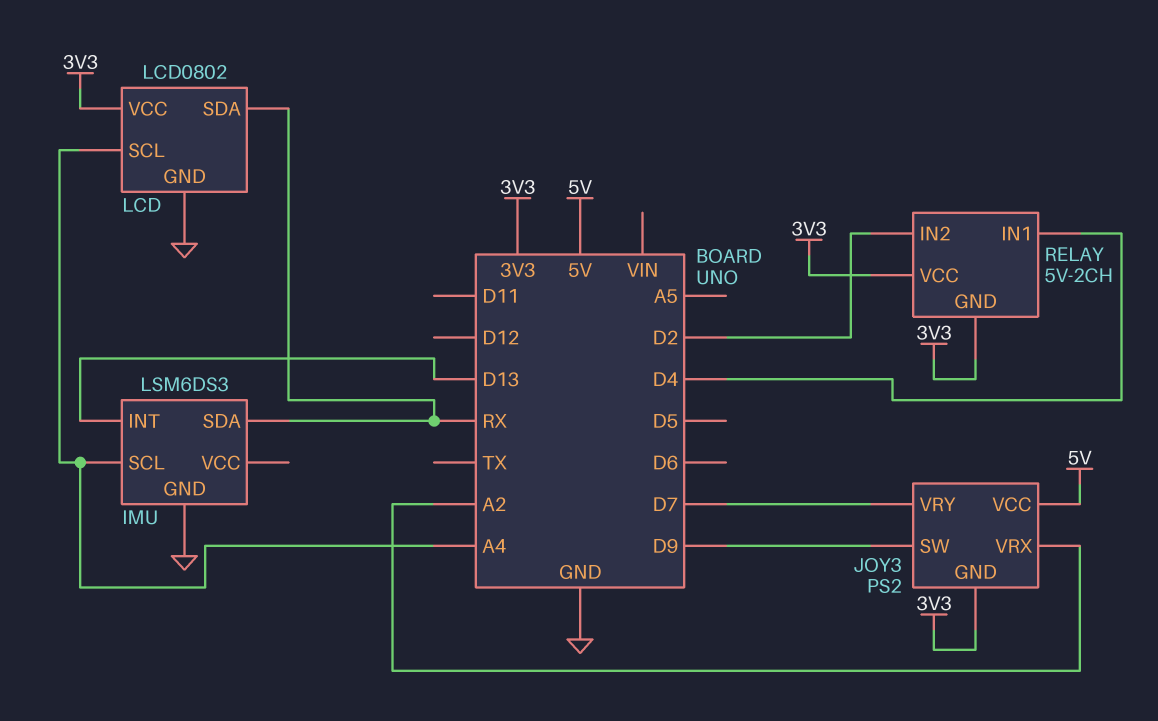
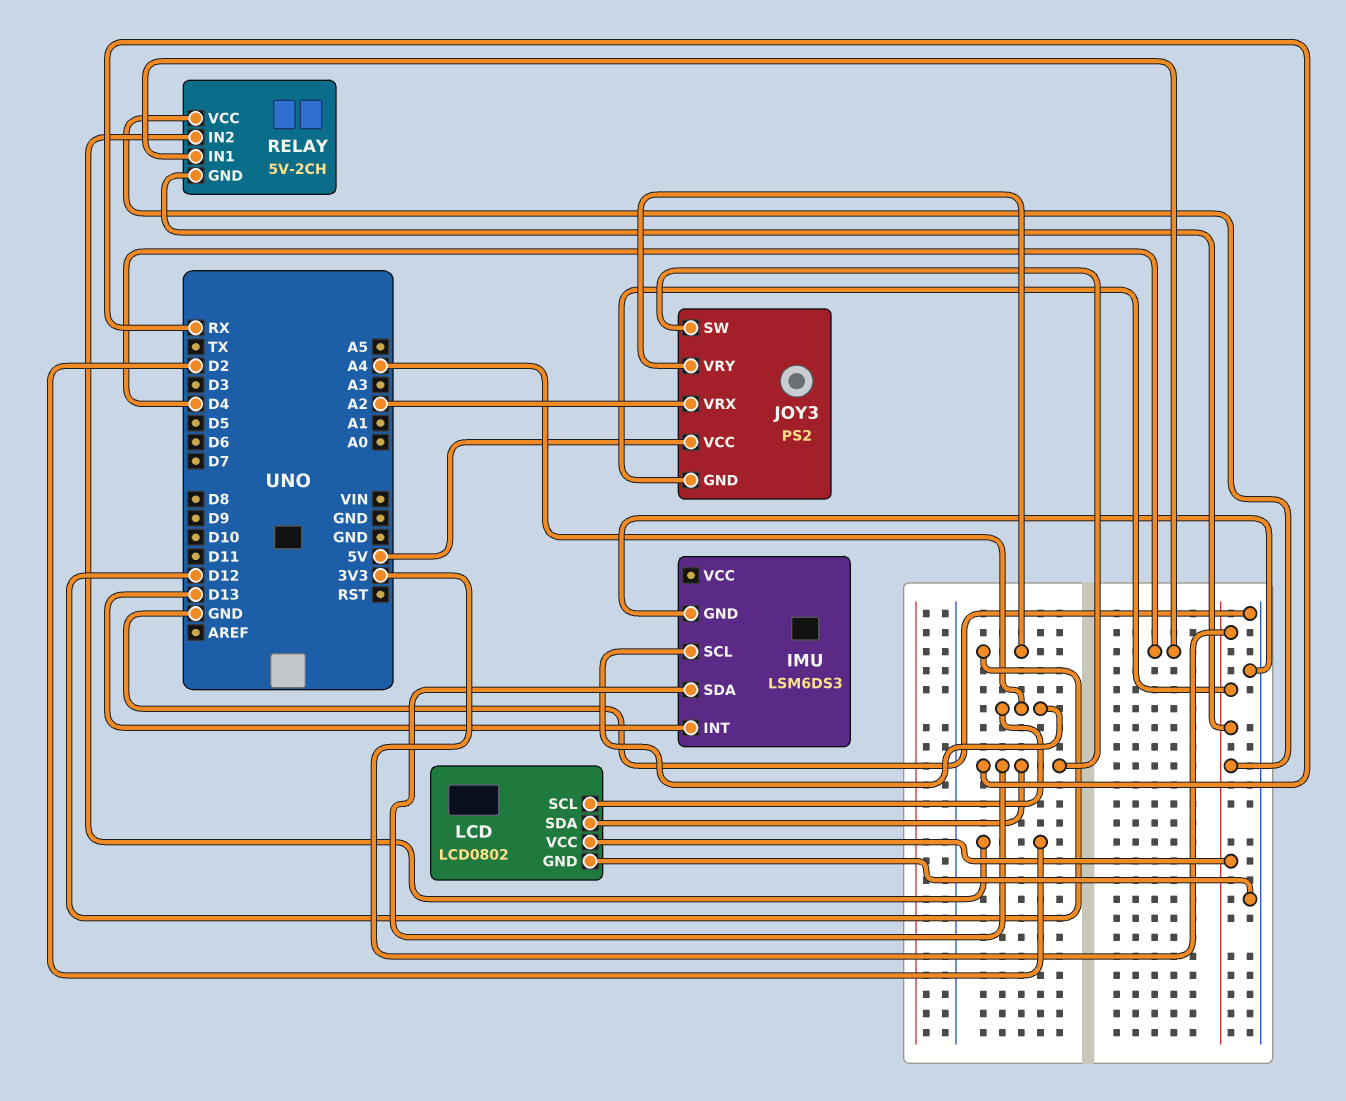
JOY3 pin SW: D9 -> RX
JOY3 pin VRY: D7 -> D12

